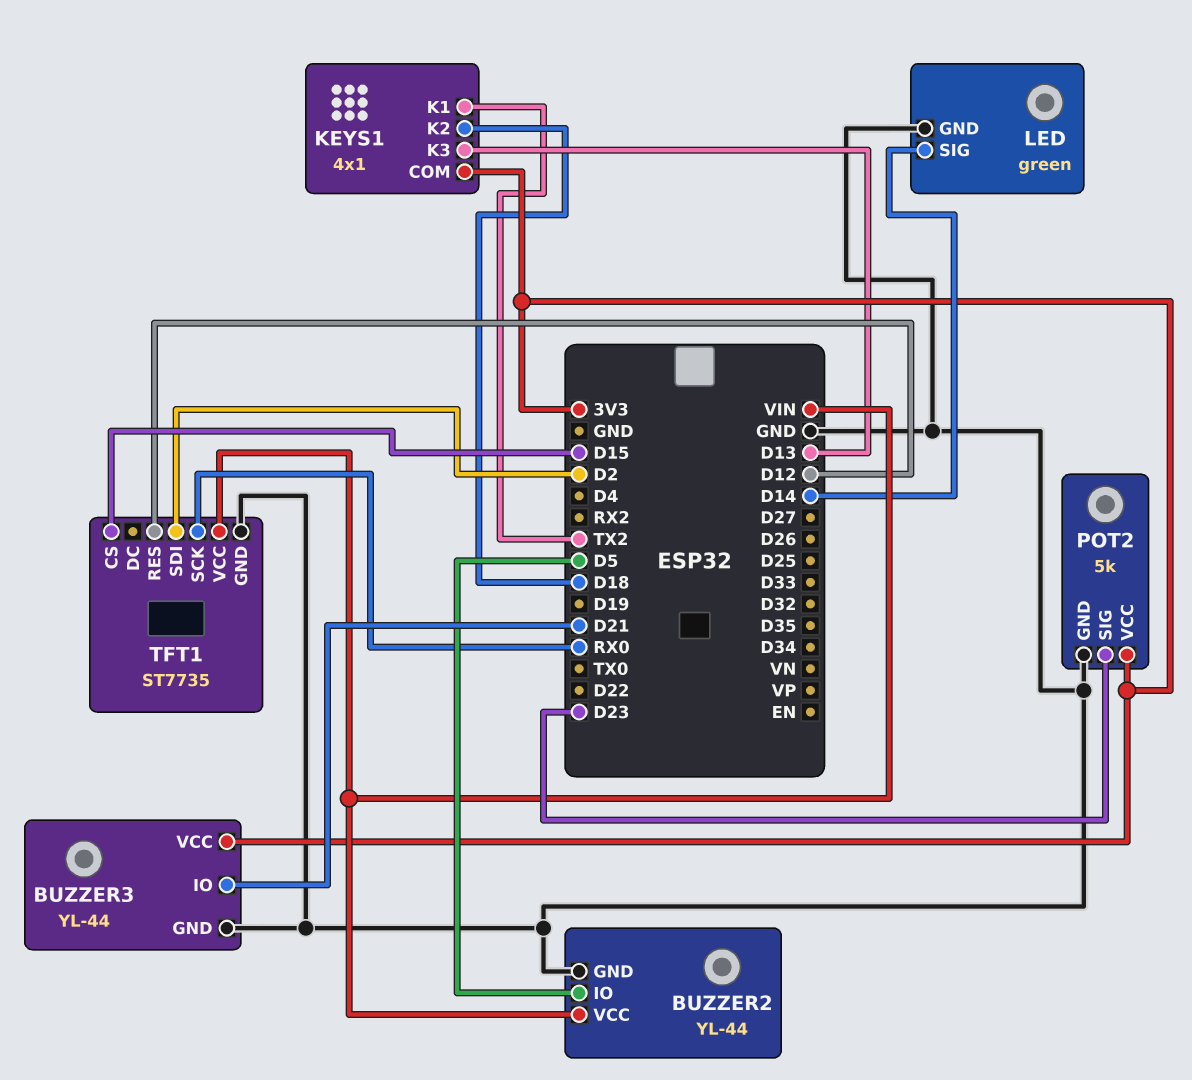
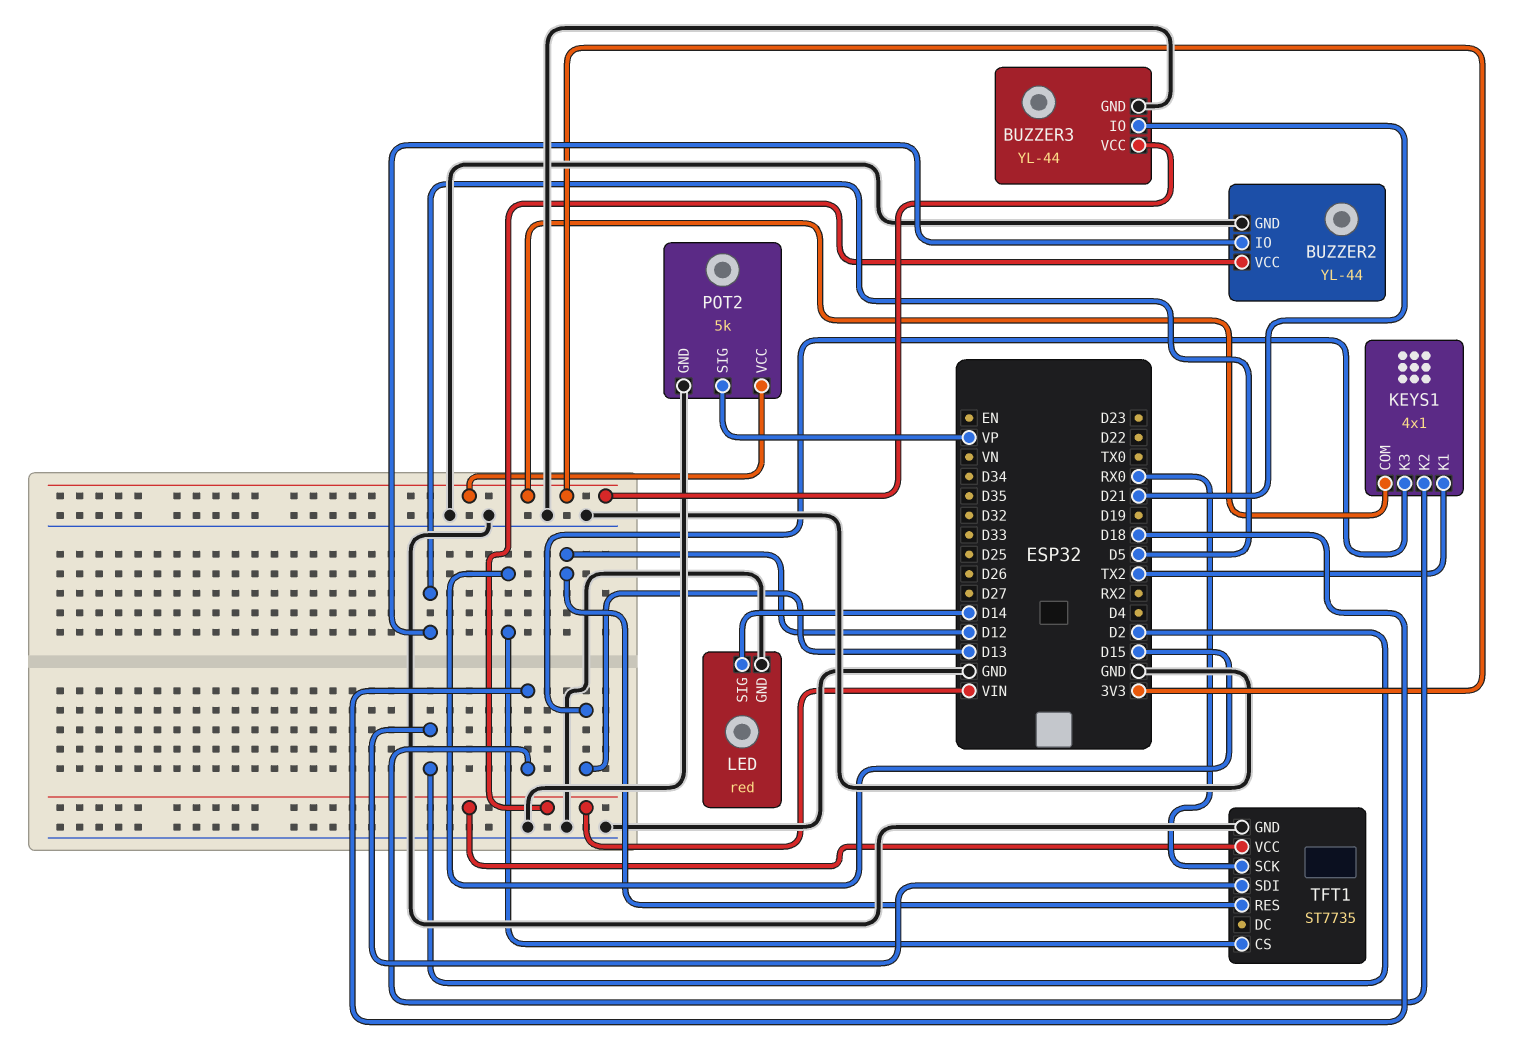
LED: green -> red
POT2 pin SIG: D23 -> VP

